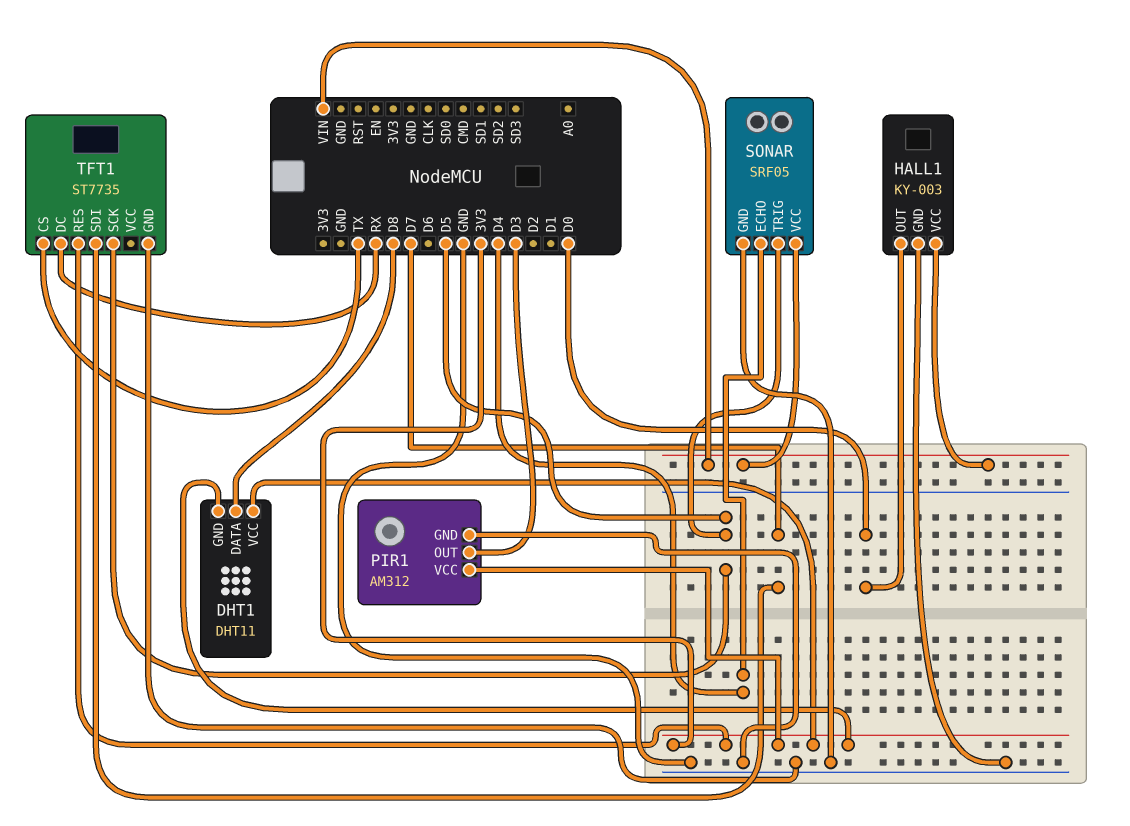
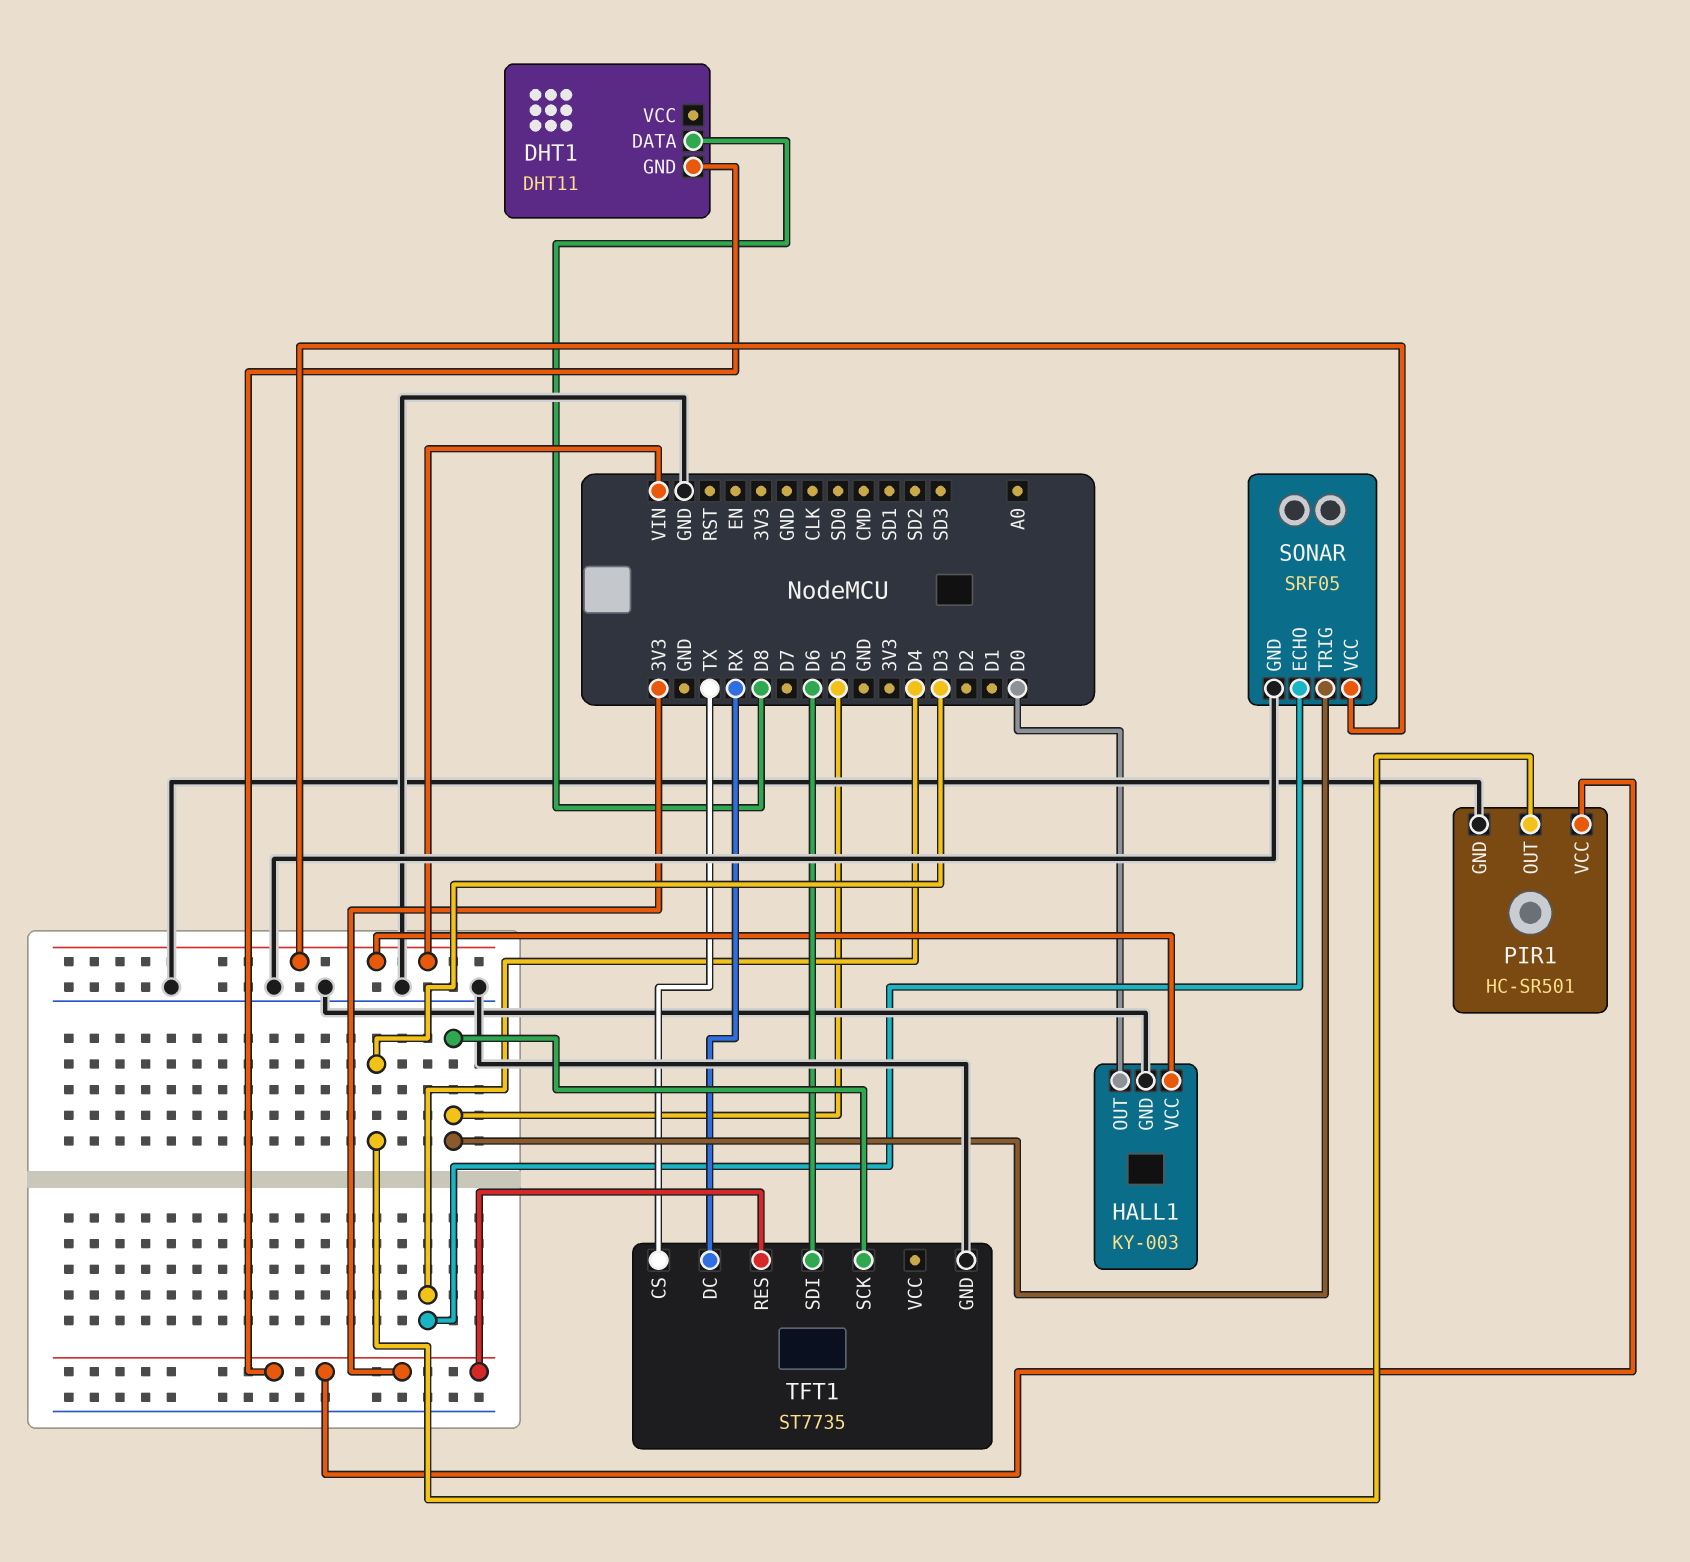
DHT1 pin VCC: 3V3 -> none
PIR1: AM312 -> HC-SR501
TFT1 pin SDI: D7 -> D6

